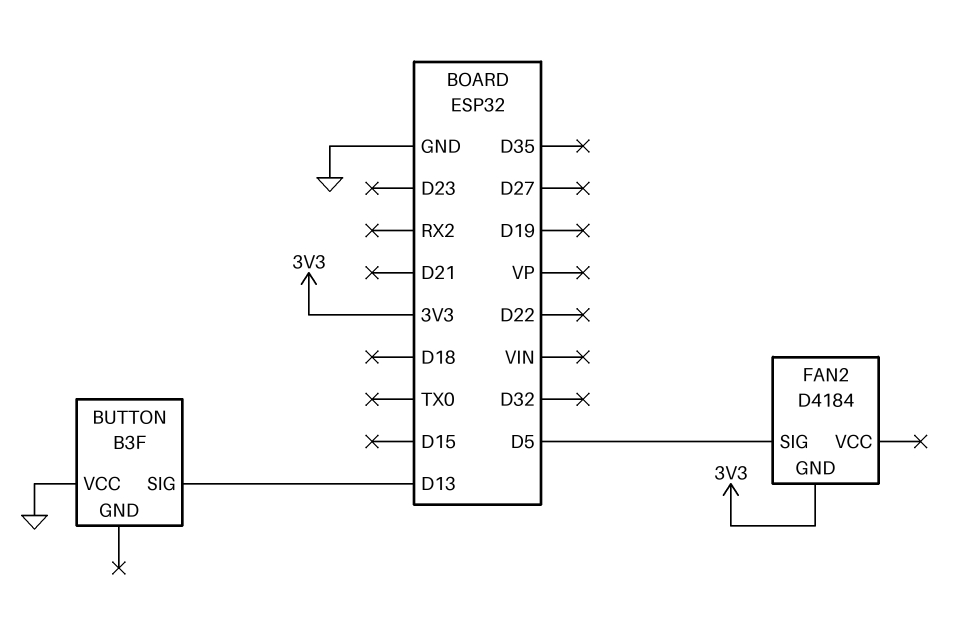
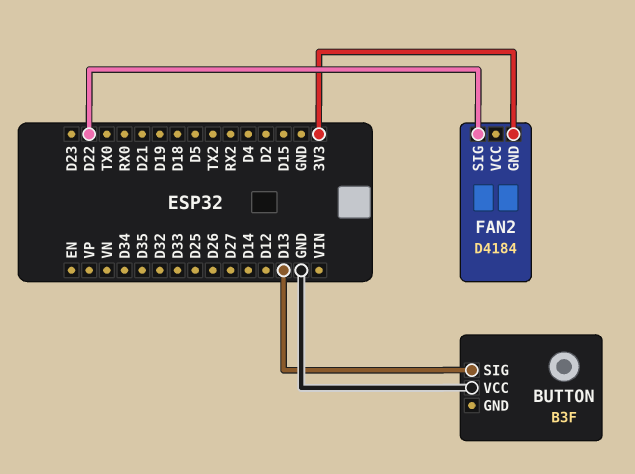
FAN2 pin SIG: D5 -> D22

